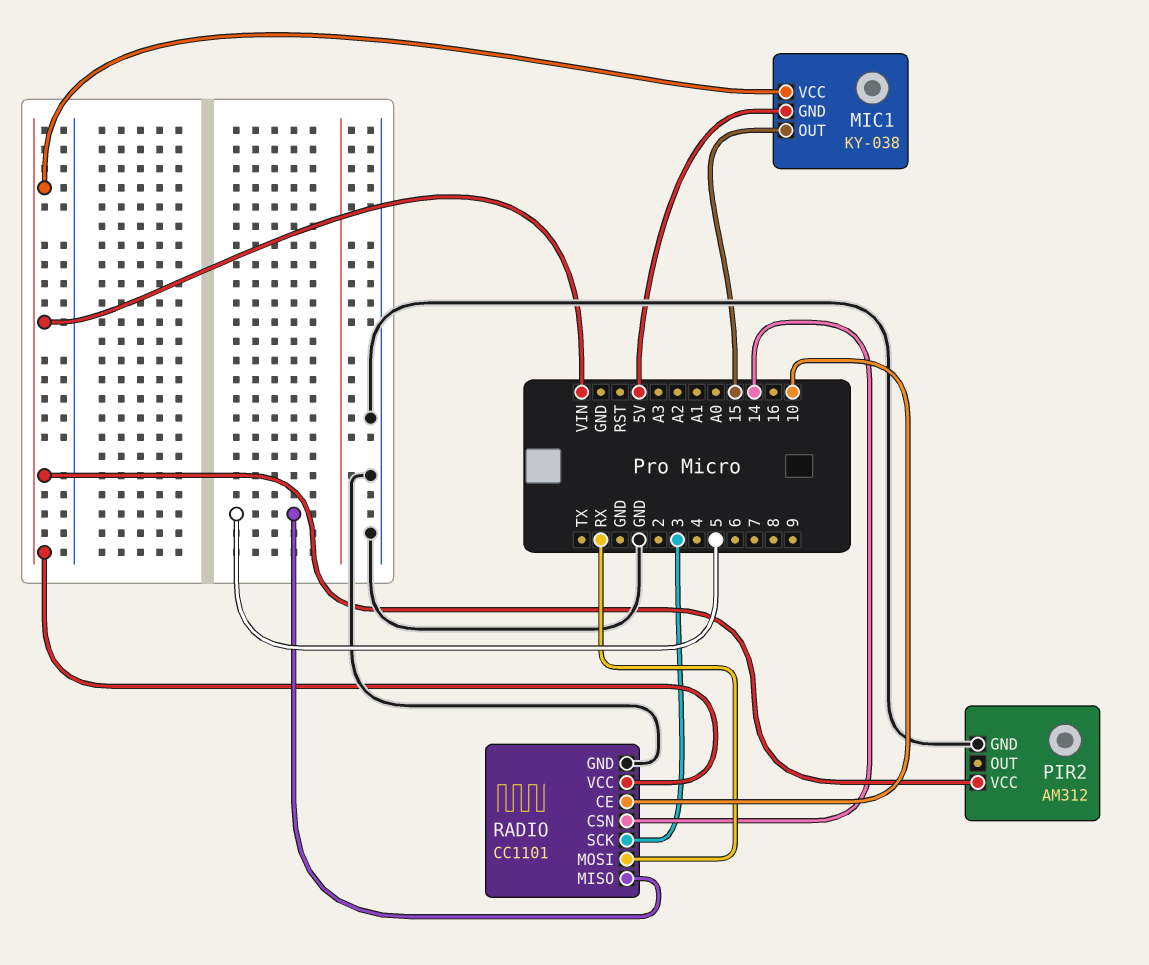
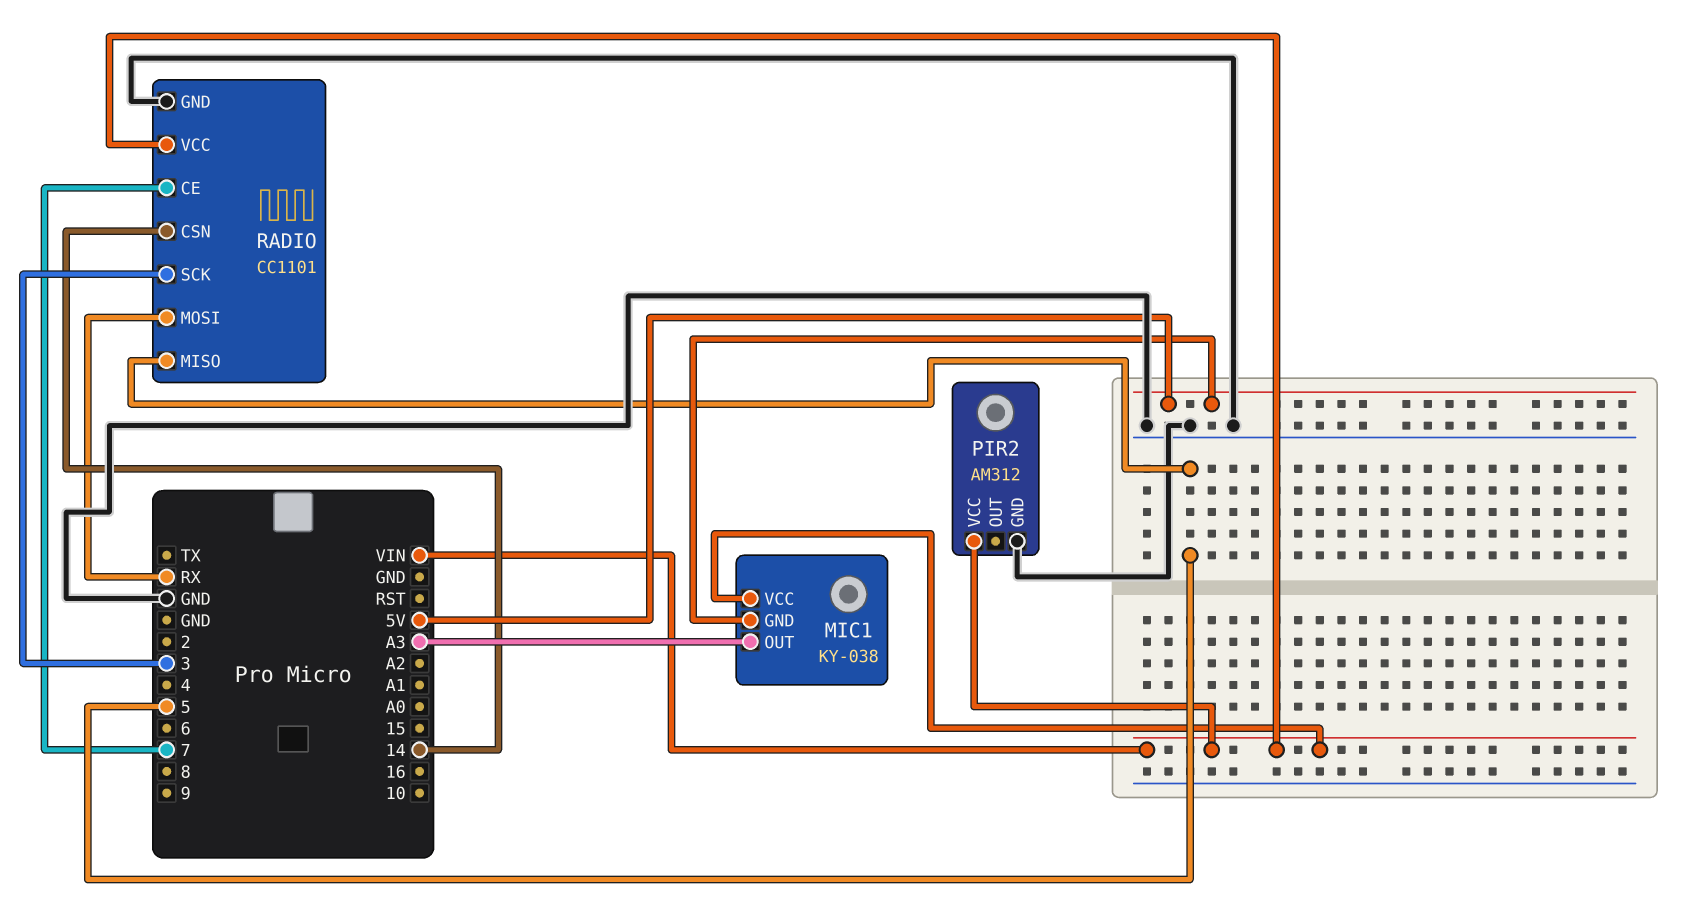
MIC1 pin OUT: 15 -> A3
RADIO pin CE: 10 -> 7

